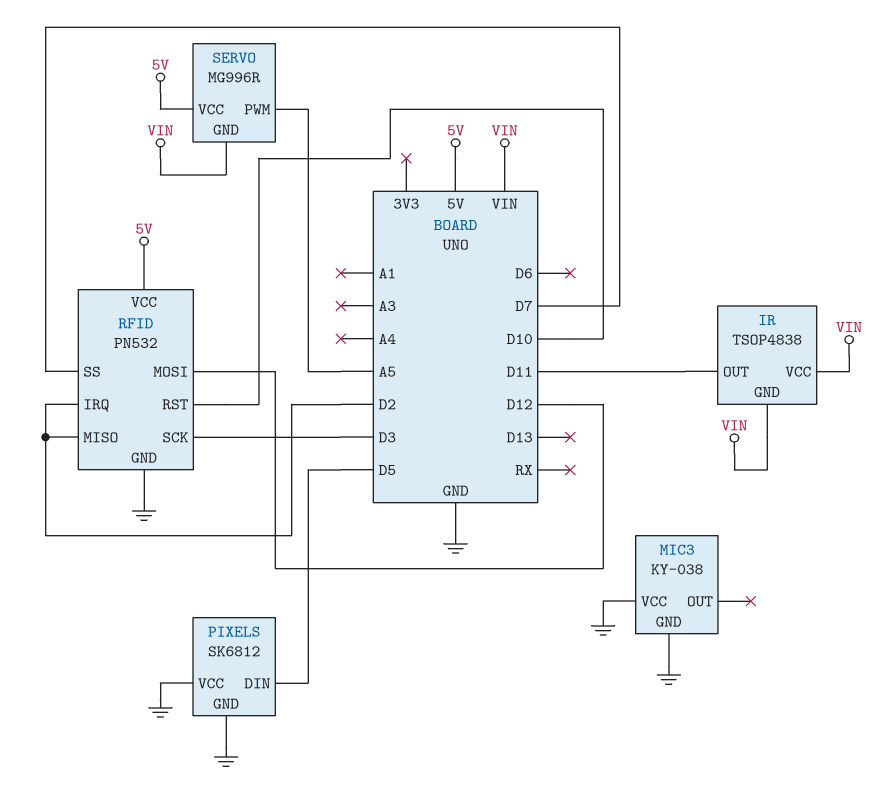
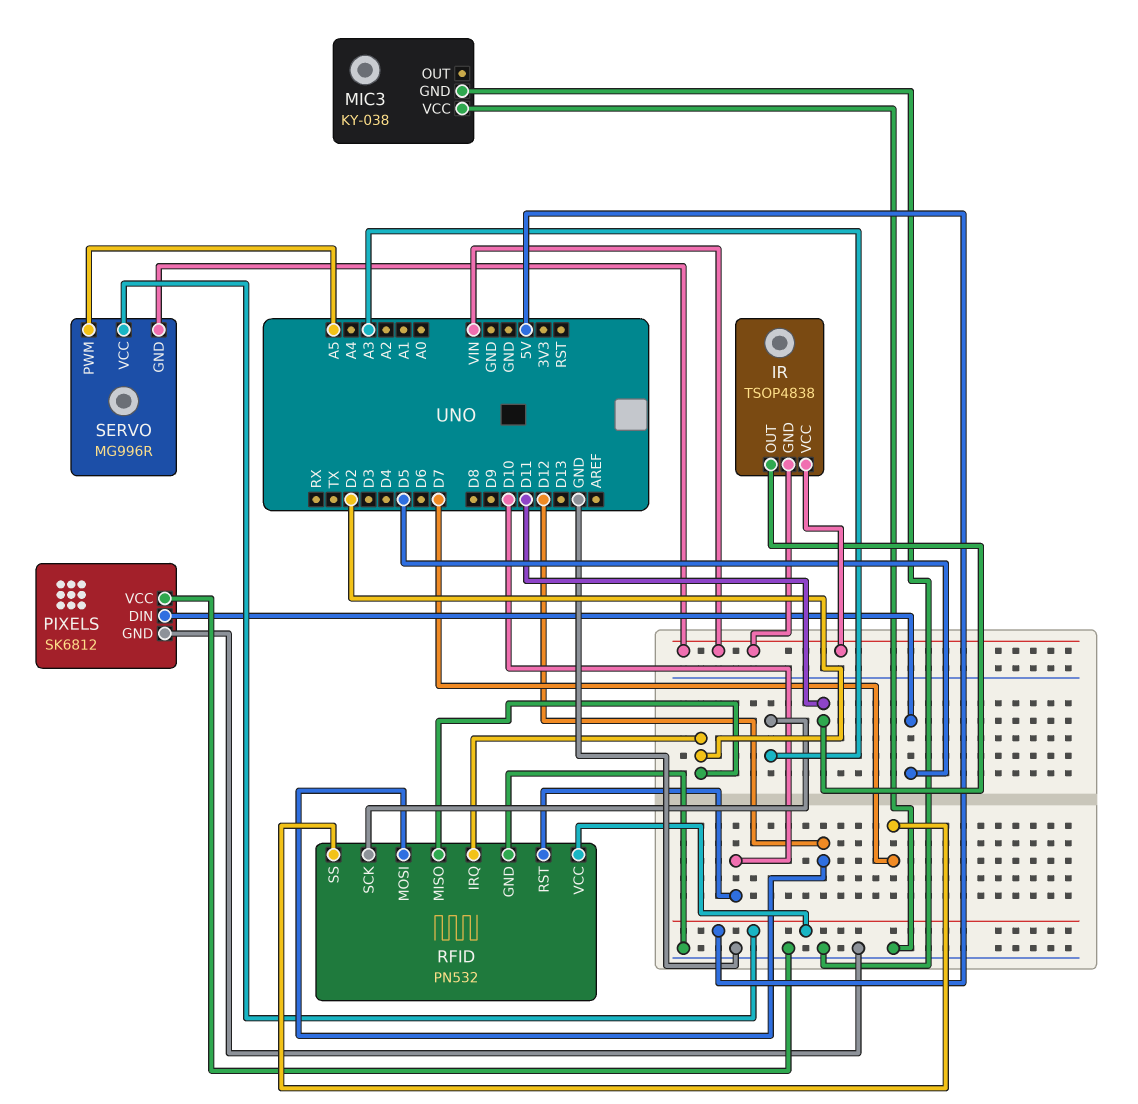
RFID pin SCK: D3 -> A3

